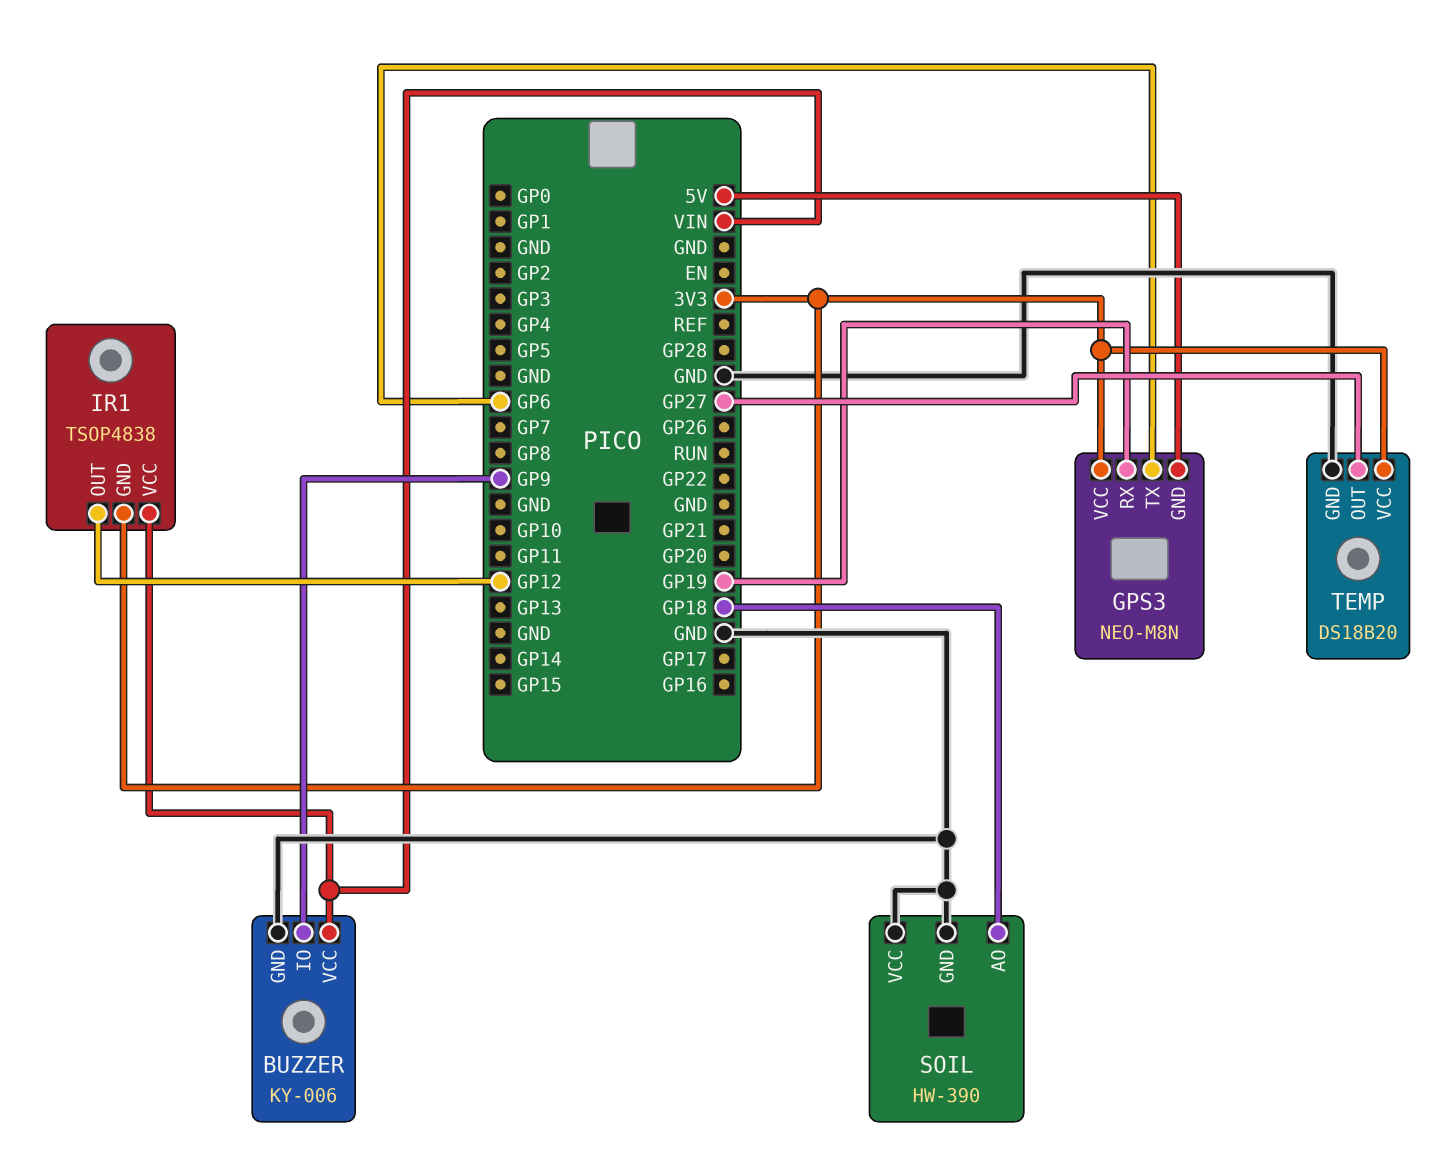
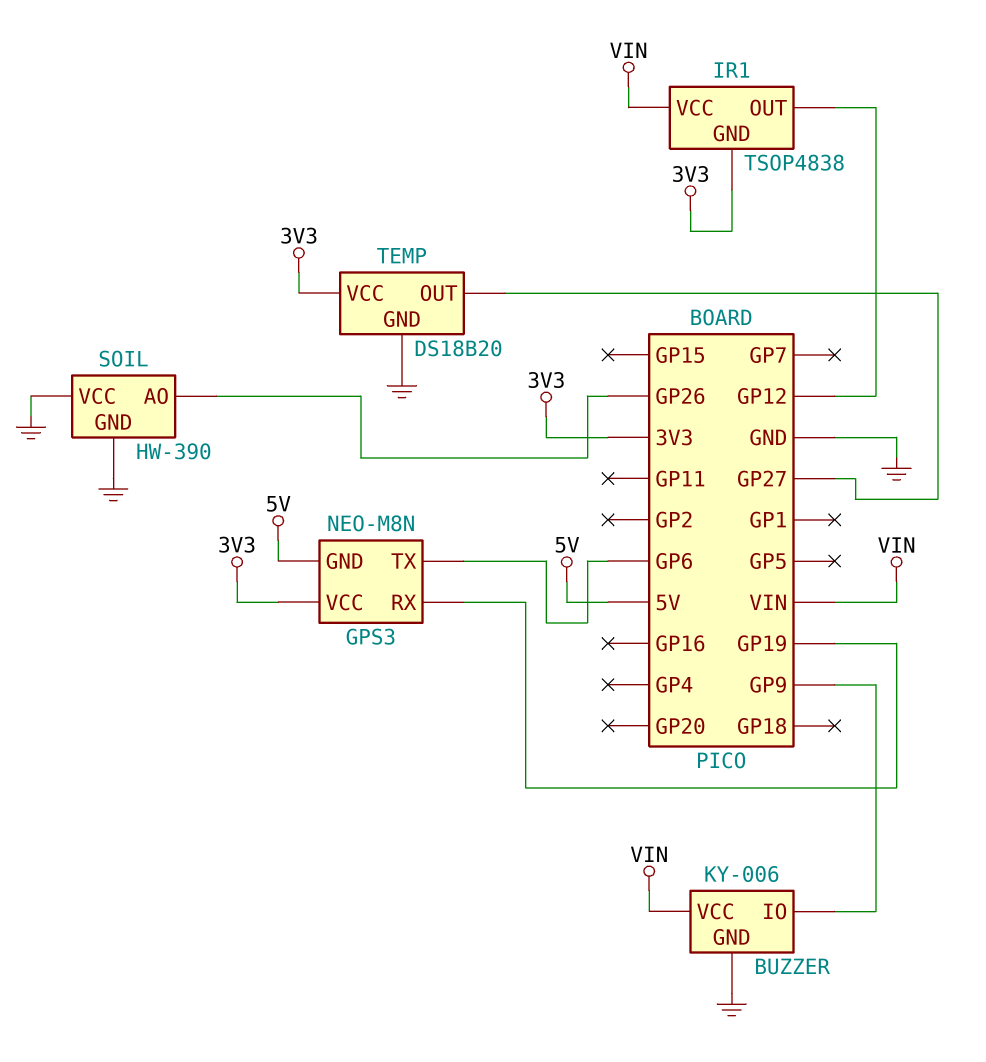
SOIL pin AO: GP18 -> GP26

